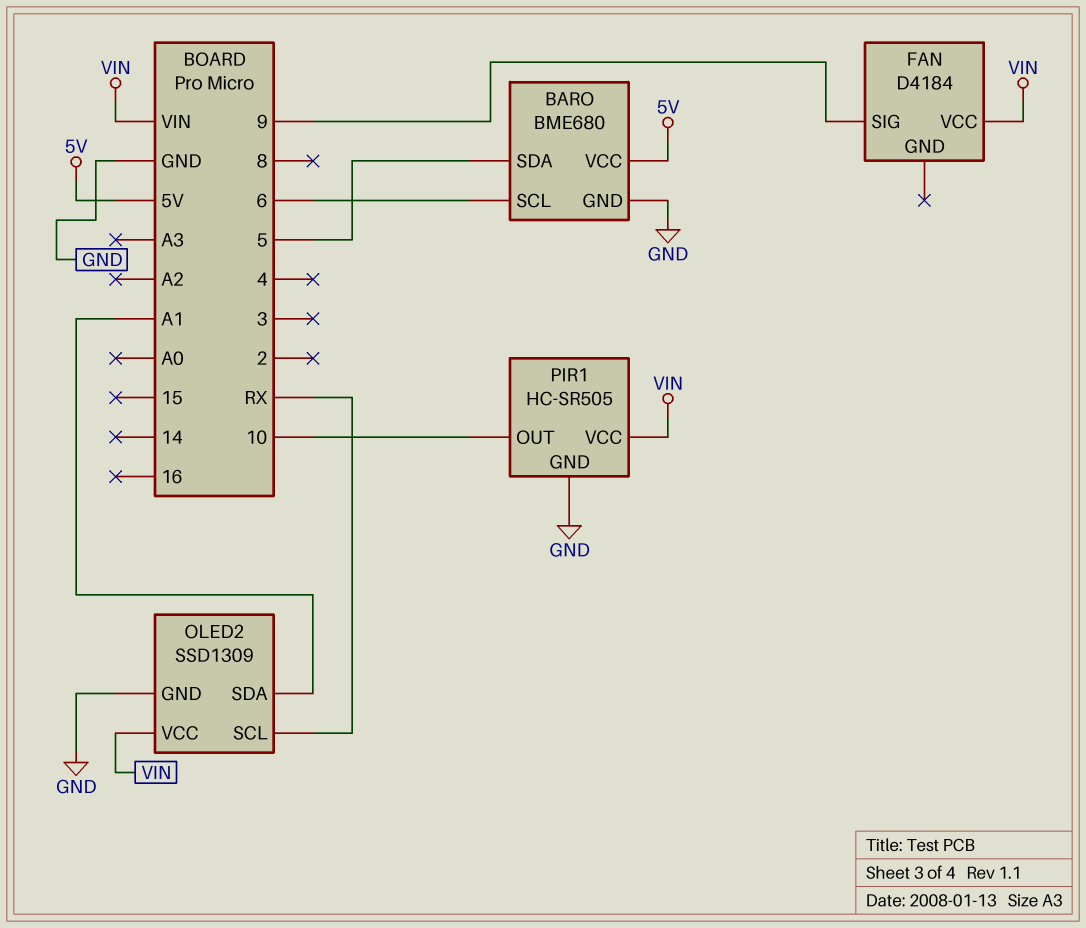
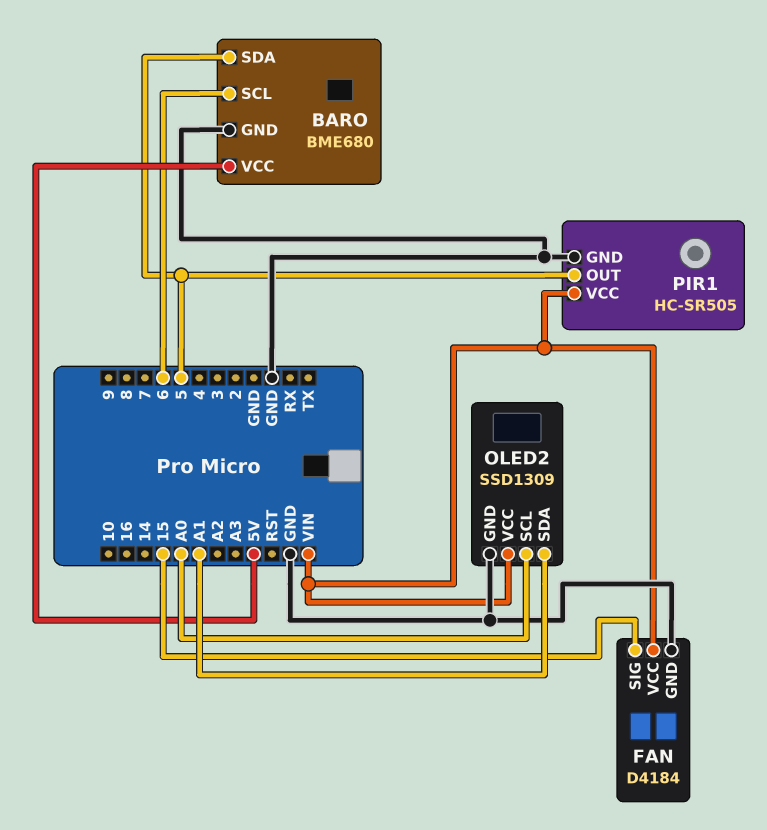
FAN pin GND: none -> GND
FAN pin SIG: 9 -> 15
OLED2 pin SCL: RX -> A0
PIR1 pin OUT: 10 -> 5

